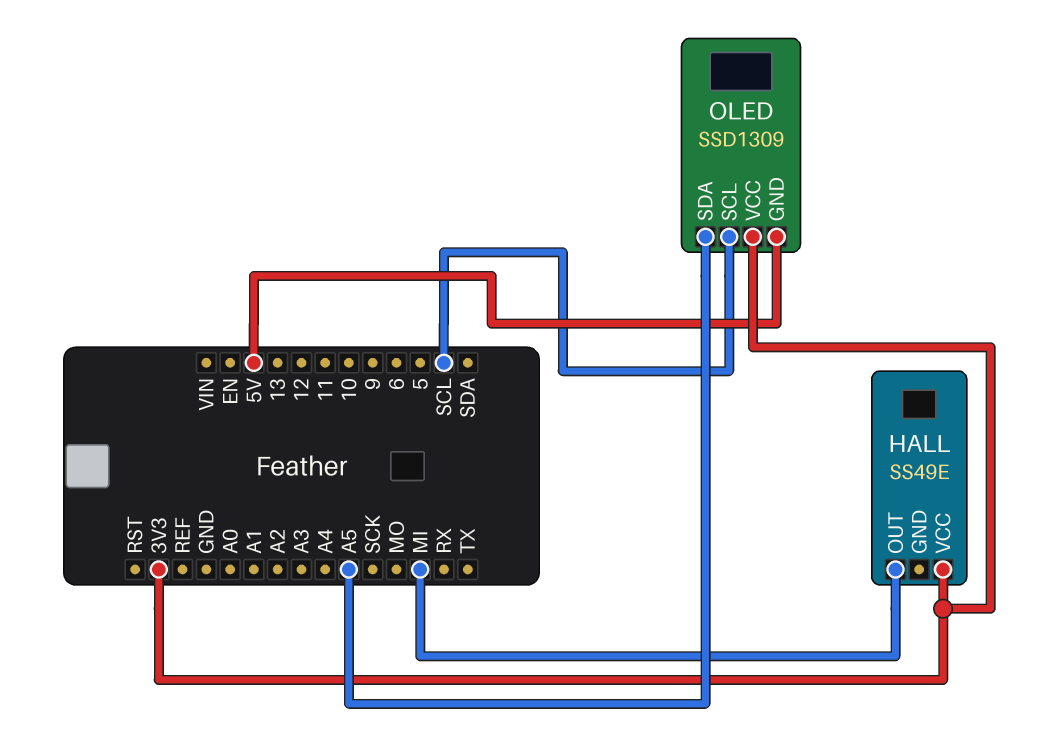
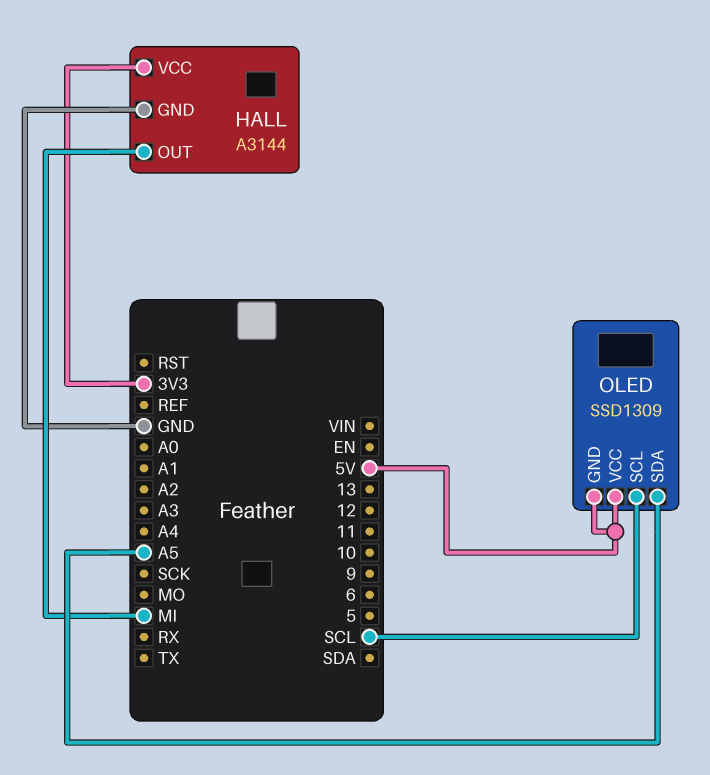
HALL: SS49E -> A3144
HALL pin GND: none -> GND
OLED pin VCC: 3V3 -> 5V

